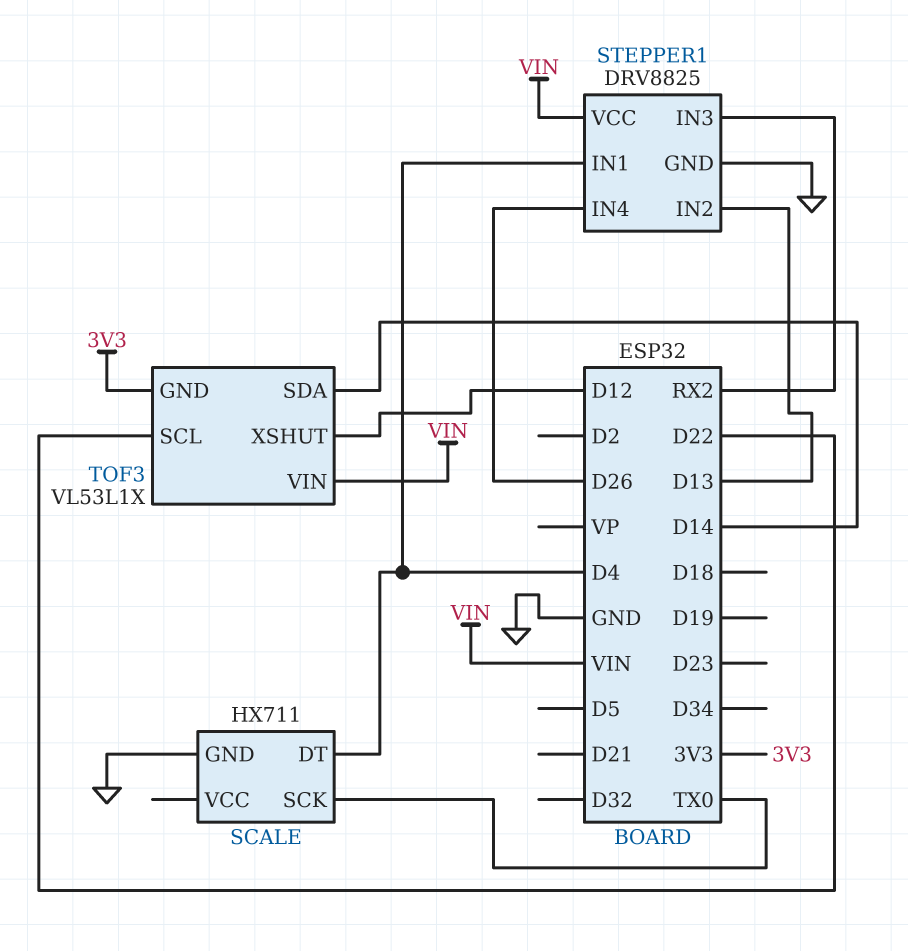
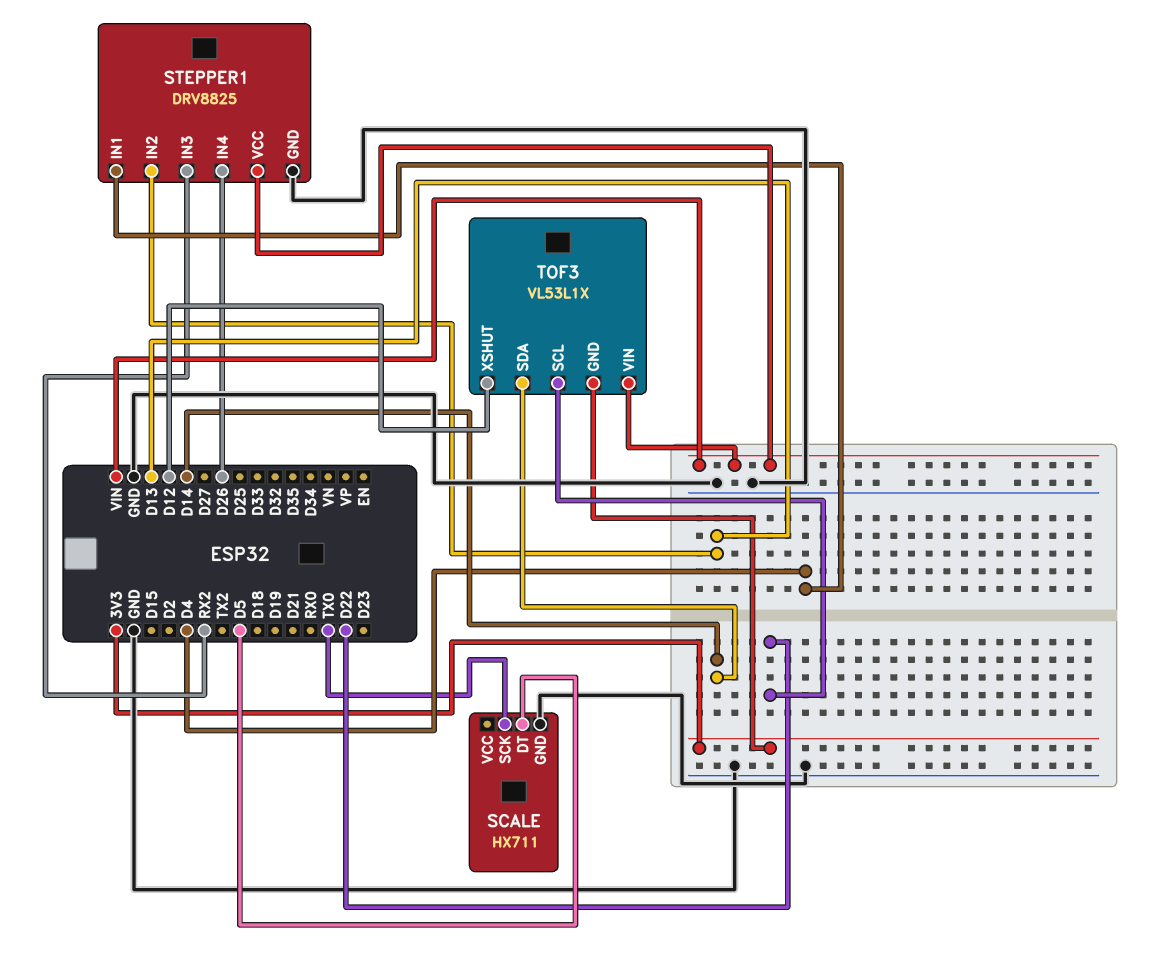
SCALE pin DT: D4 -> D5

